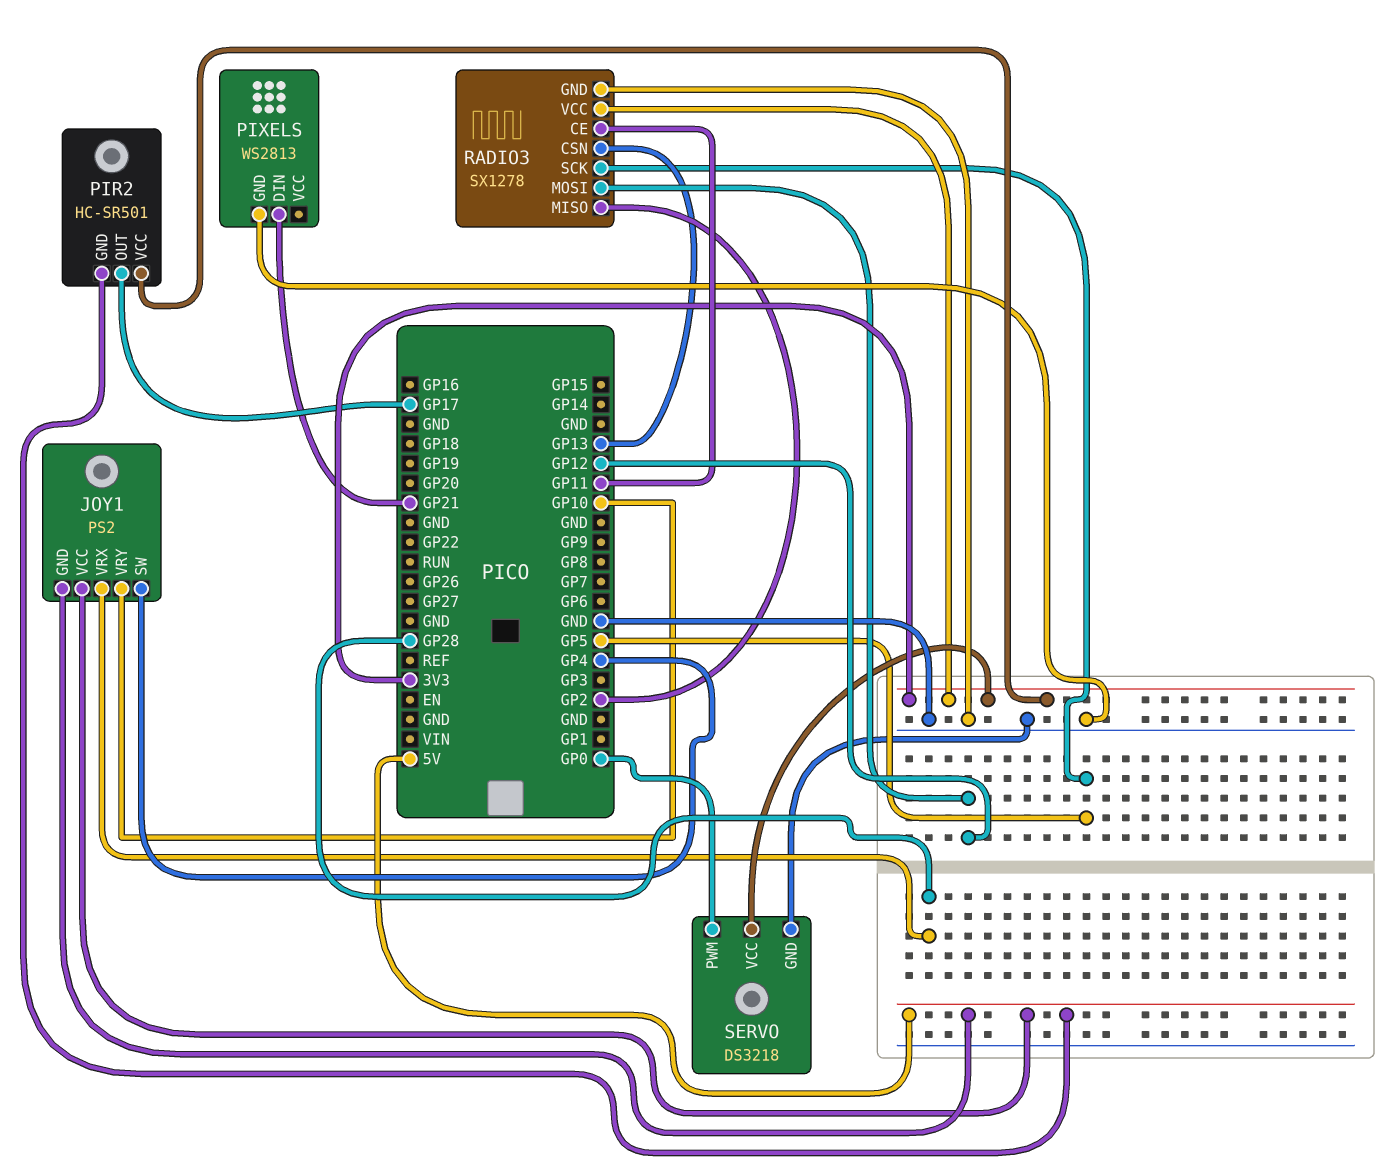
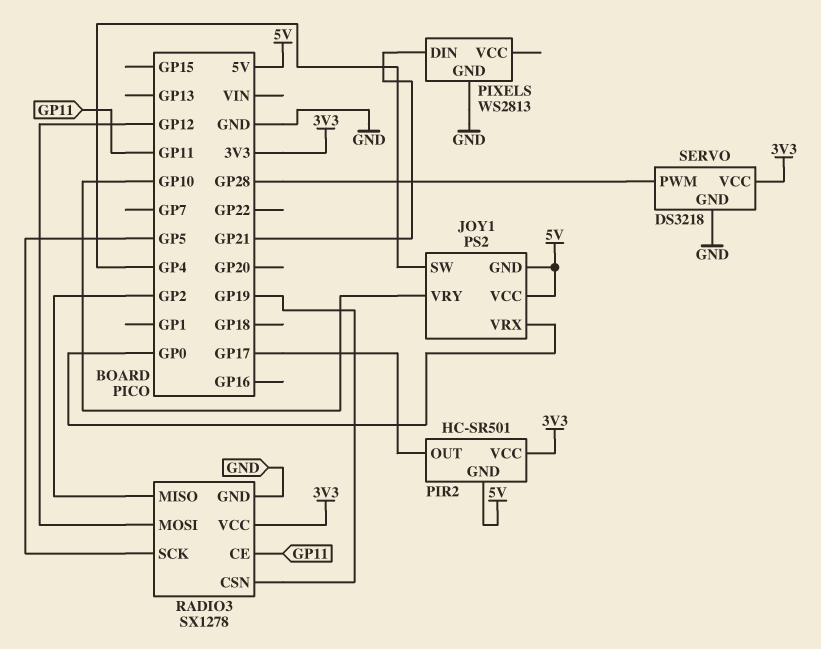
JOY1 pin VRX: GP28 -> GP0
RADIO3 pin CSN: GP13 -> GP19
SERVO pin PWM: GP0 -> GP28

